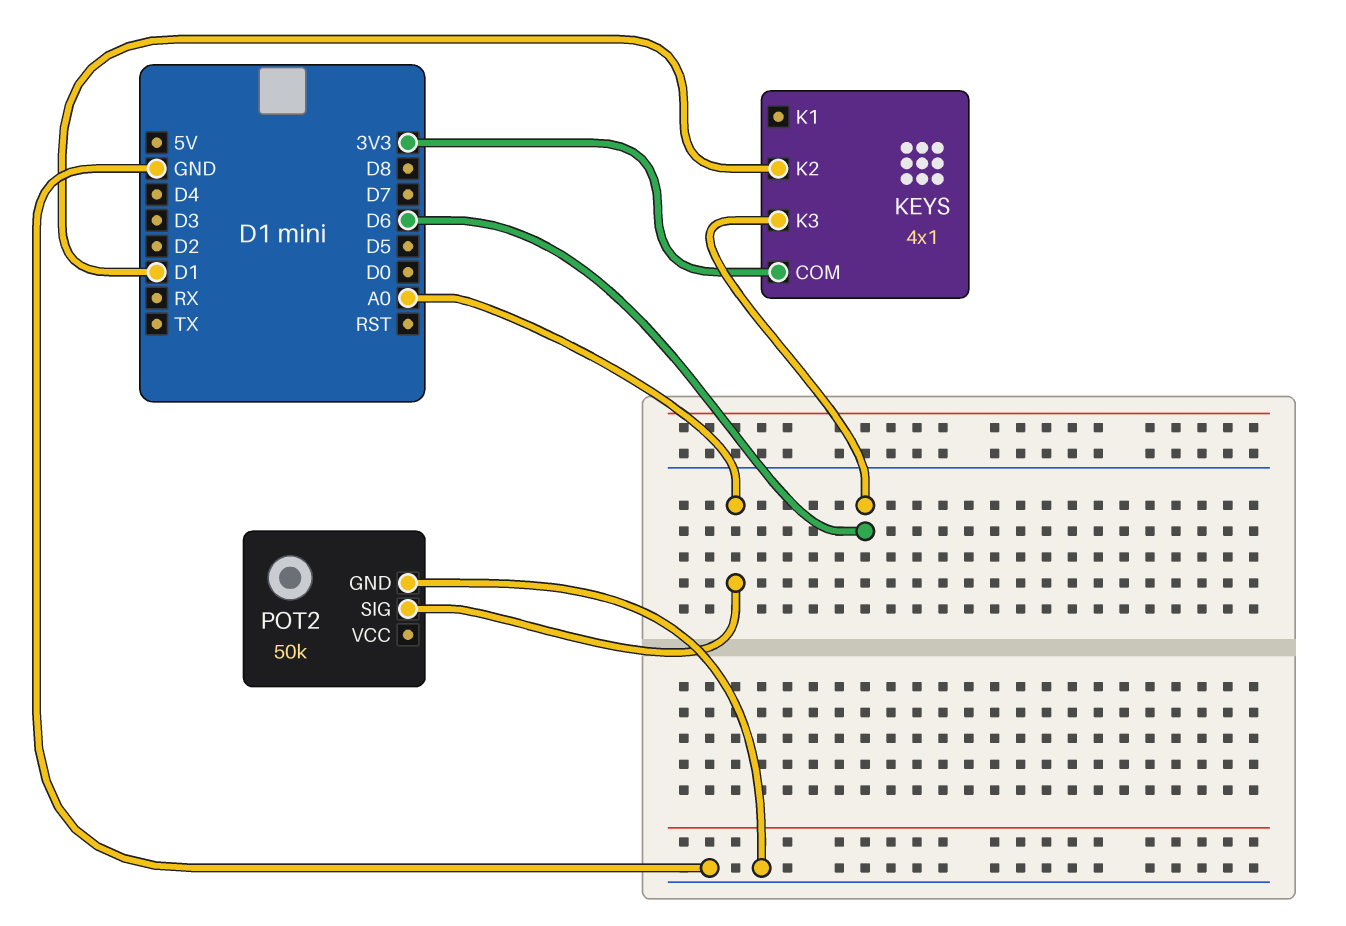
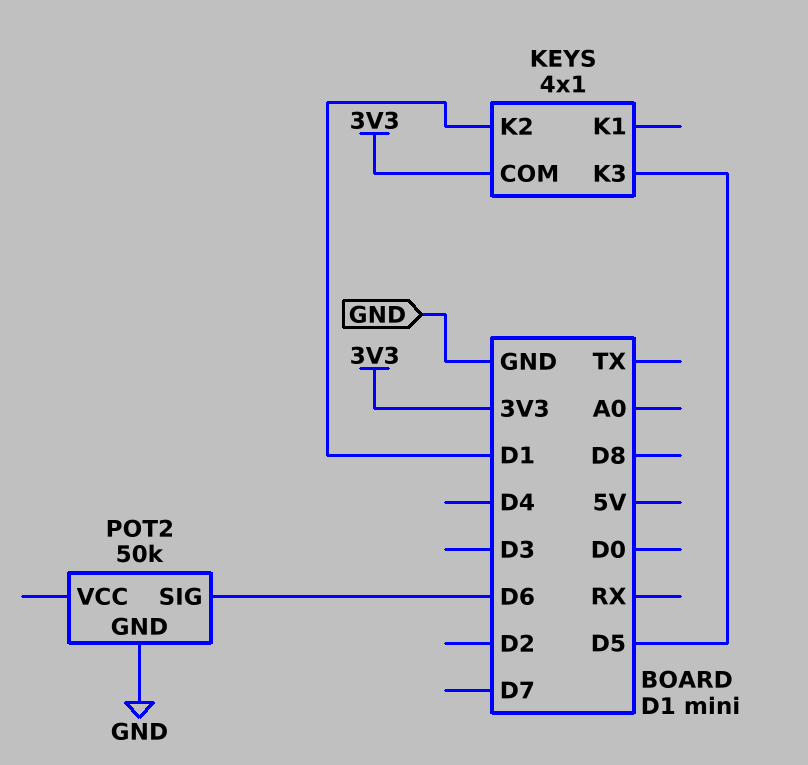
KEYS pin K3: D6 -> D5
POT2 pin SIG: A0 -> D6

